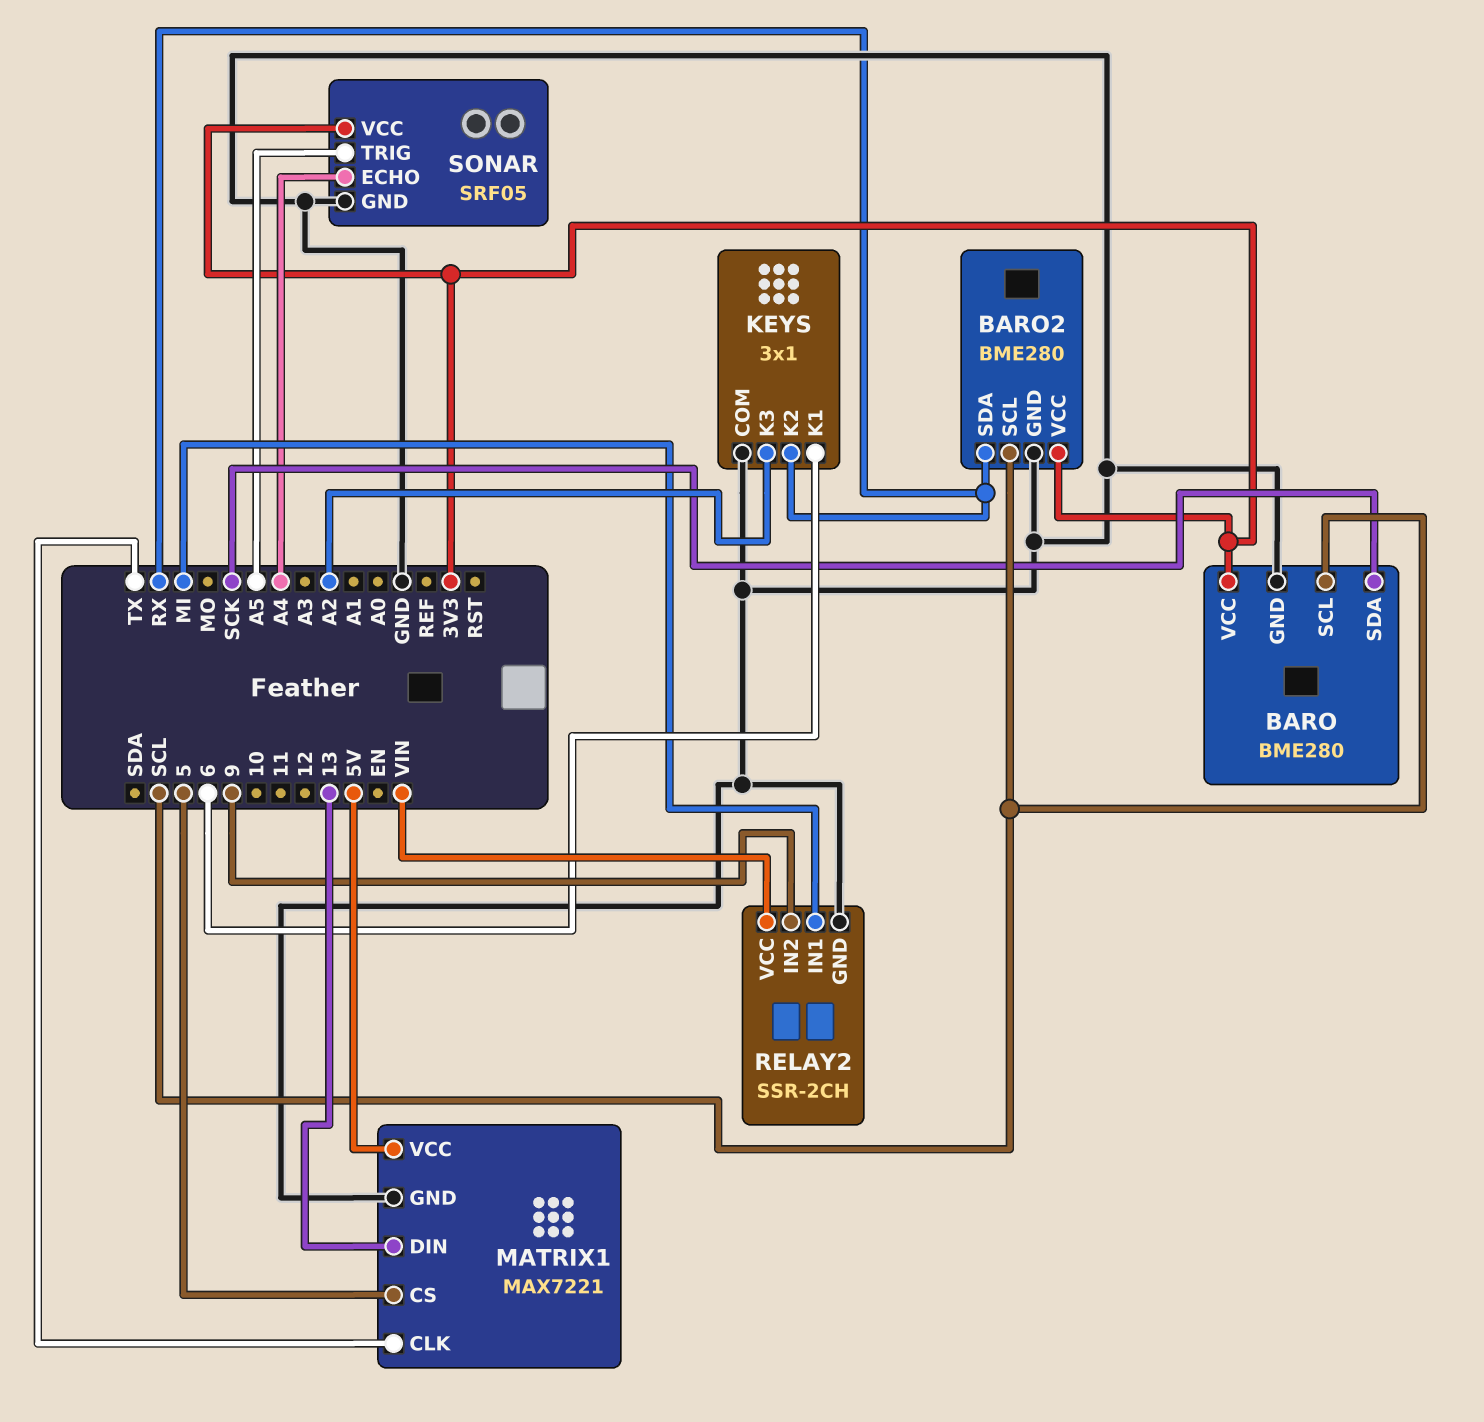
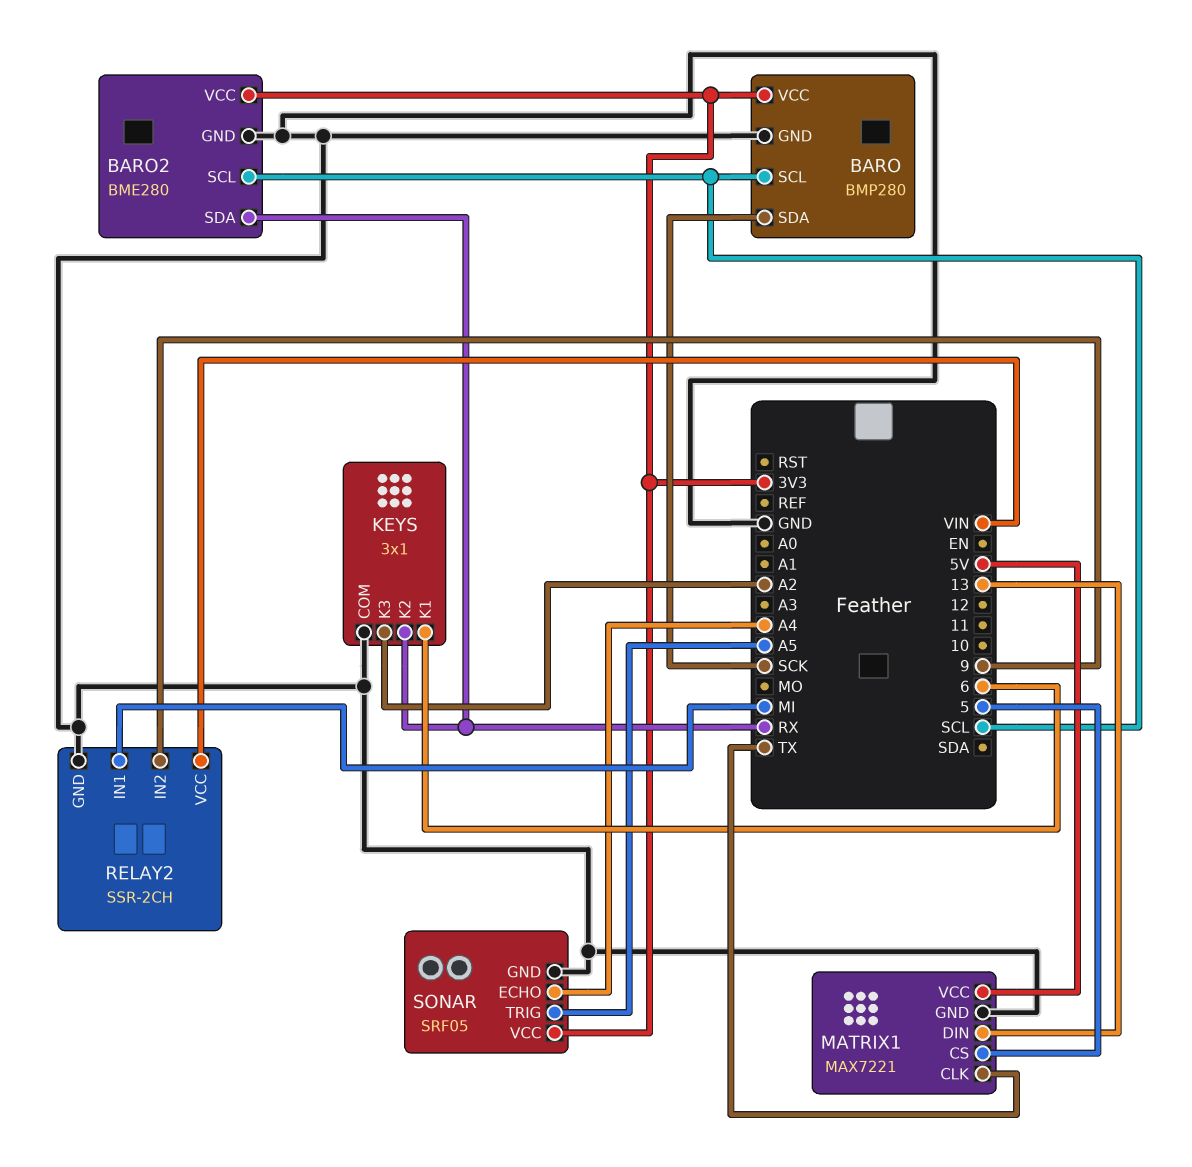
BARO: BME280 -> BMP280

